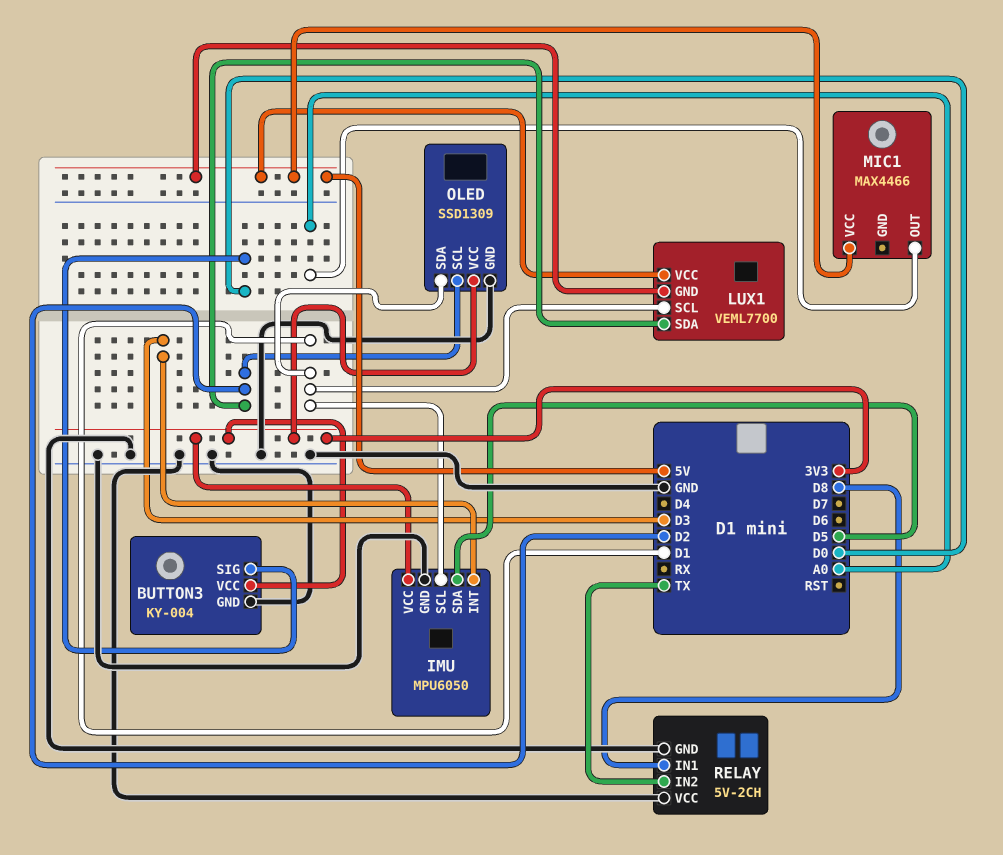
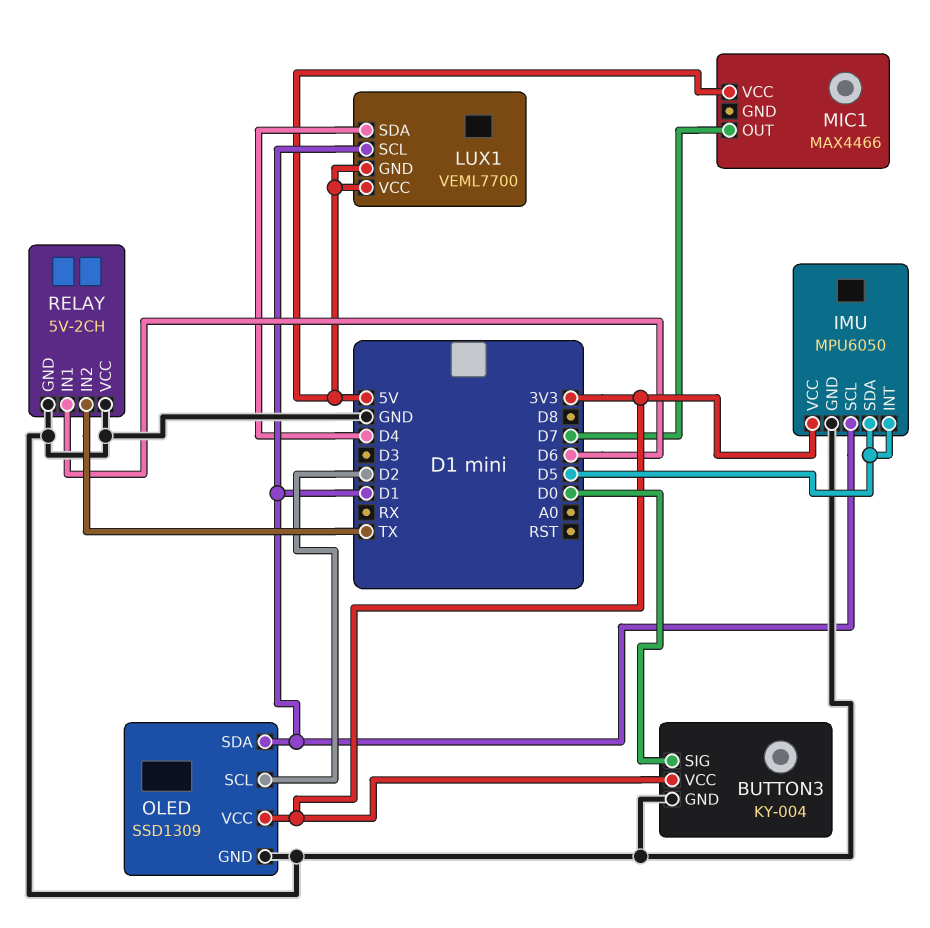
IMU pin INT: D3 -> D5
LUX1 pin SDA: D2 -> D4
MIC1 pin OUT: A0 -> D7
RELAY pin IN1: D8 -> D6

